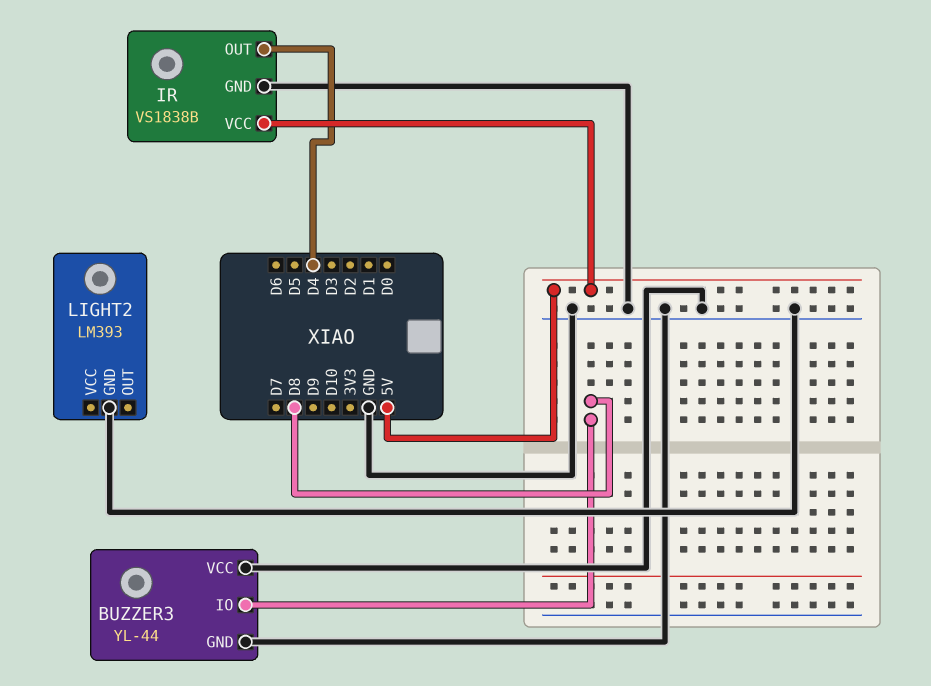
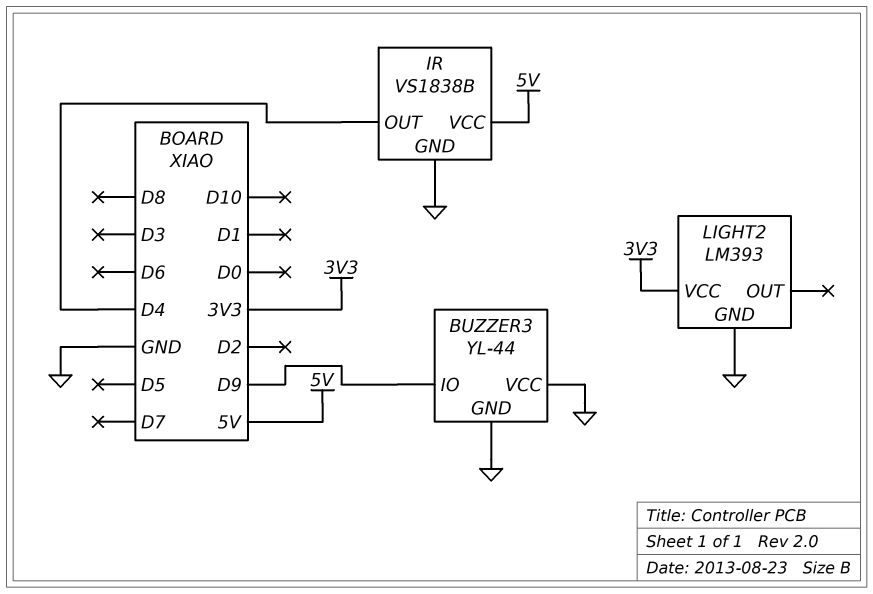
BUZZER3 pin IO: D8 -> D9
LIGHT2 pin VCC: none -> 3V3

